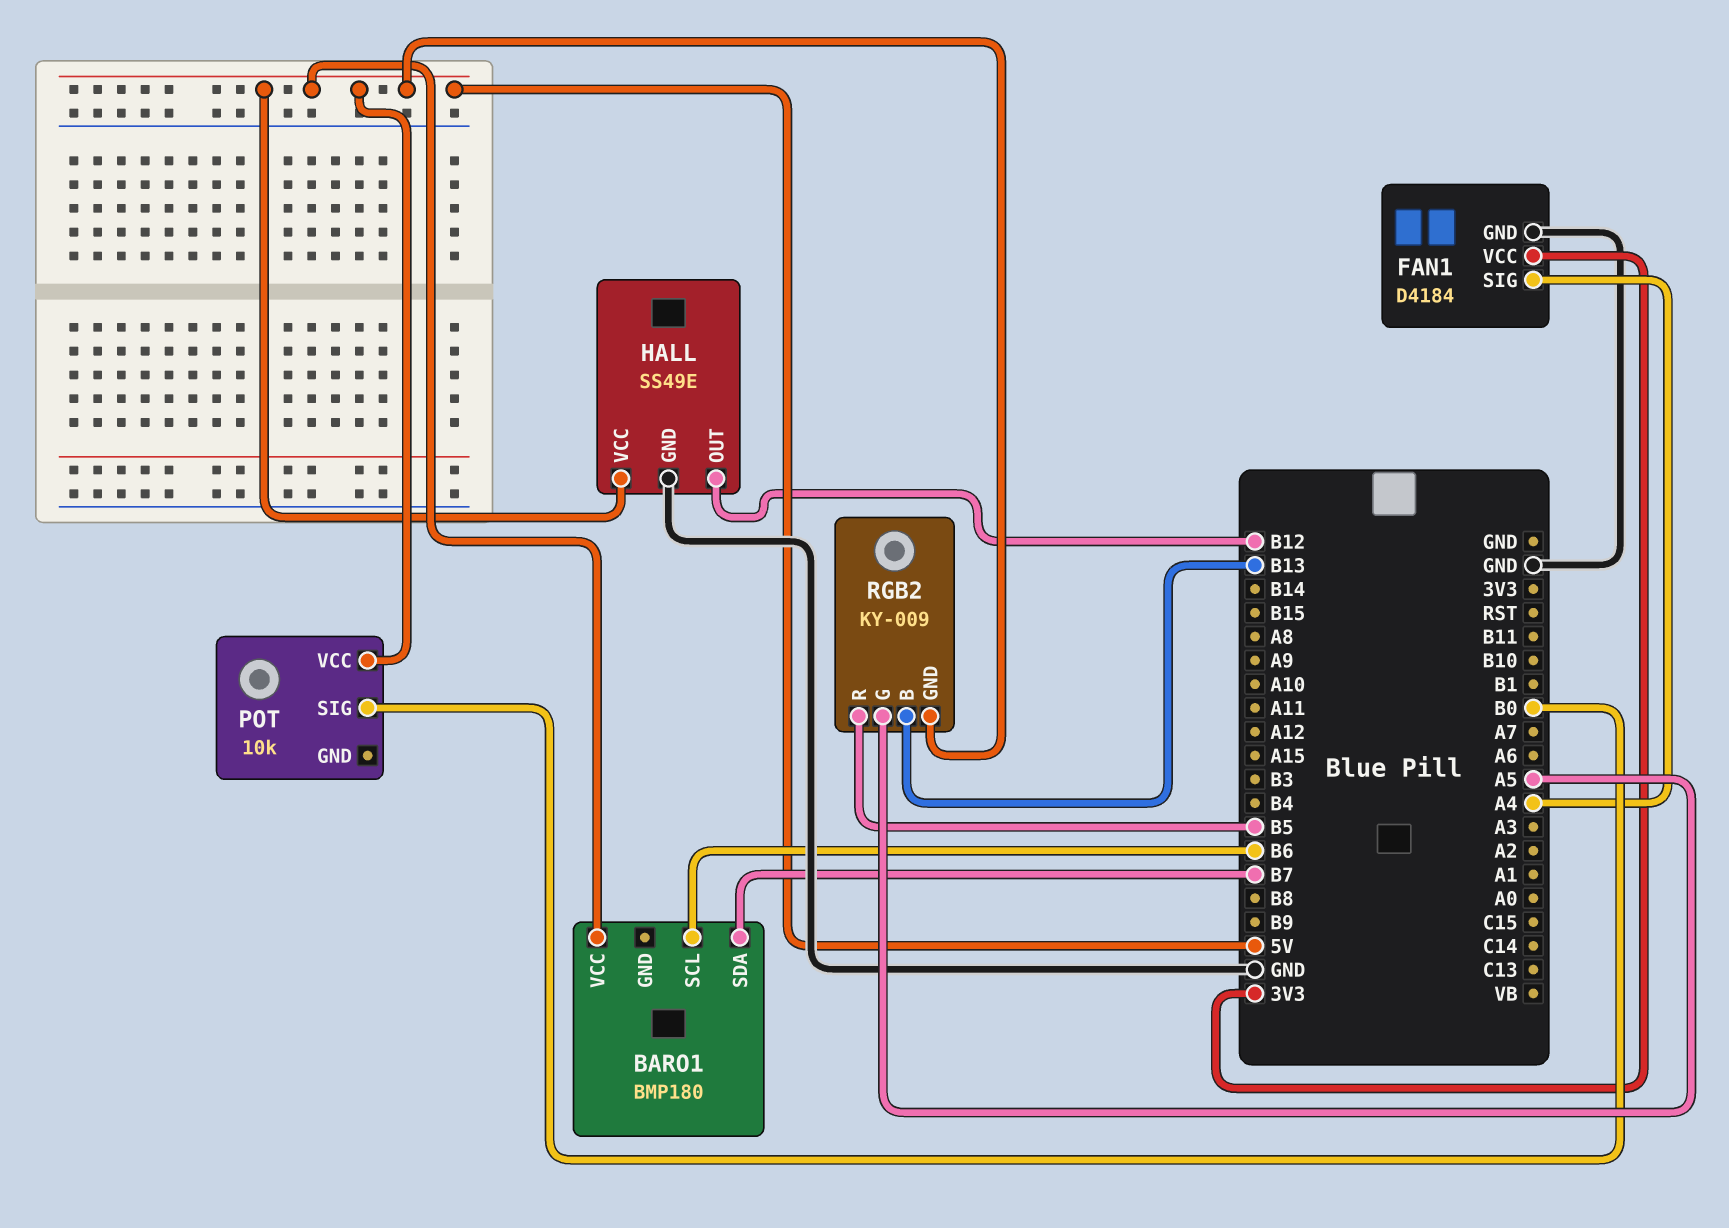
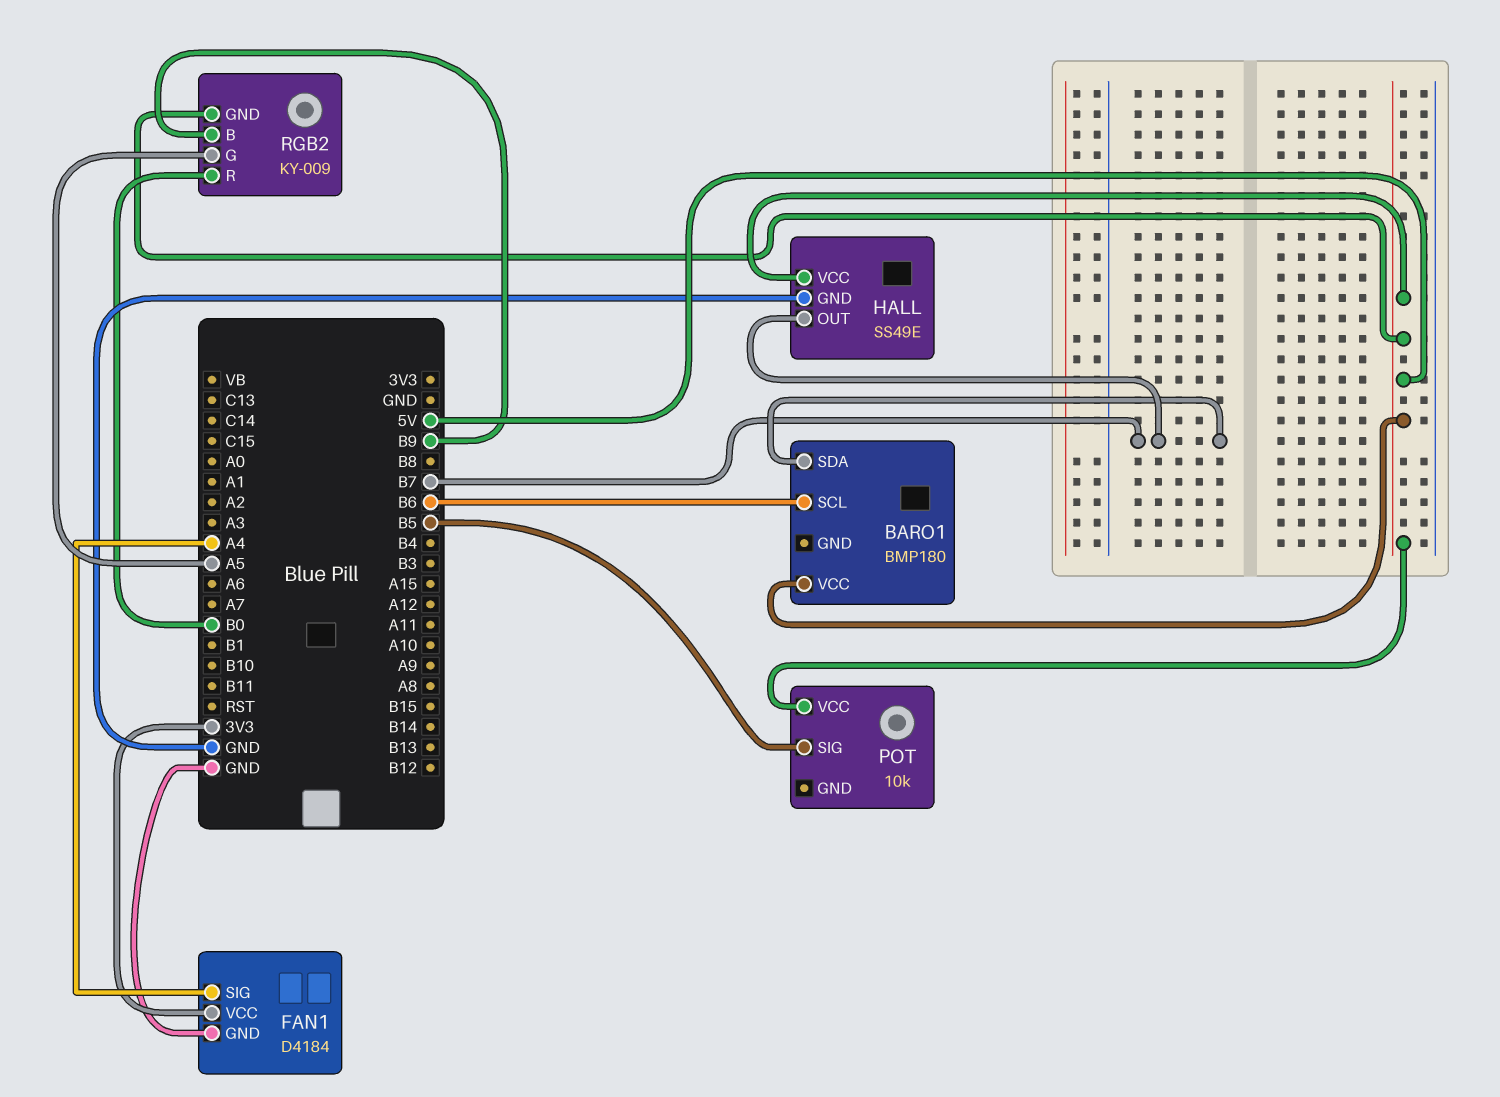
HALL pin OUT: B12 -> B7
POT pin SIG: B0 -> B5
RGB2 pin B: B13 -> B9
RGB2 pin R: B5 -> B0

